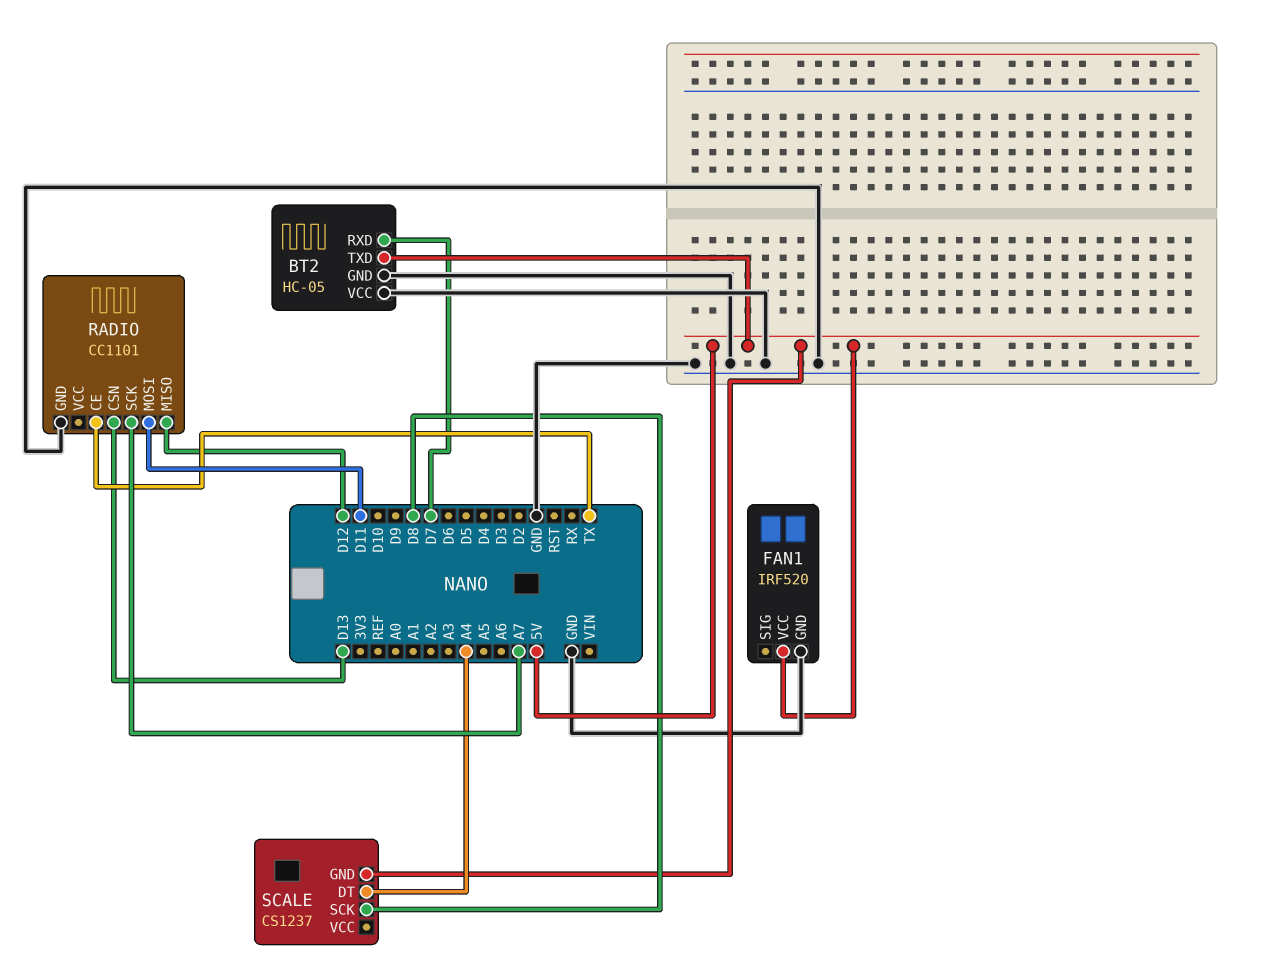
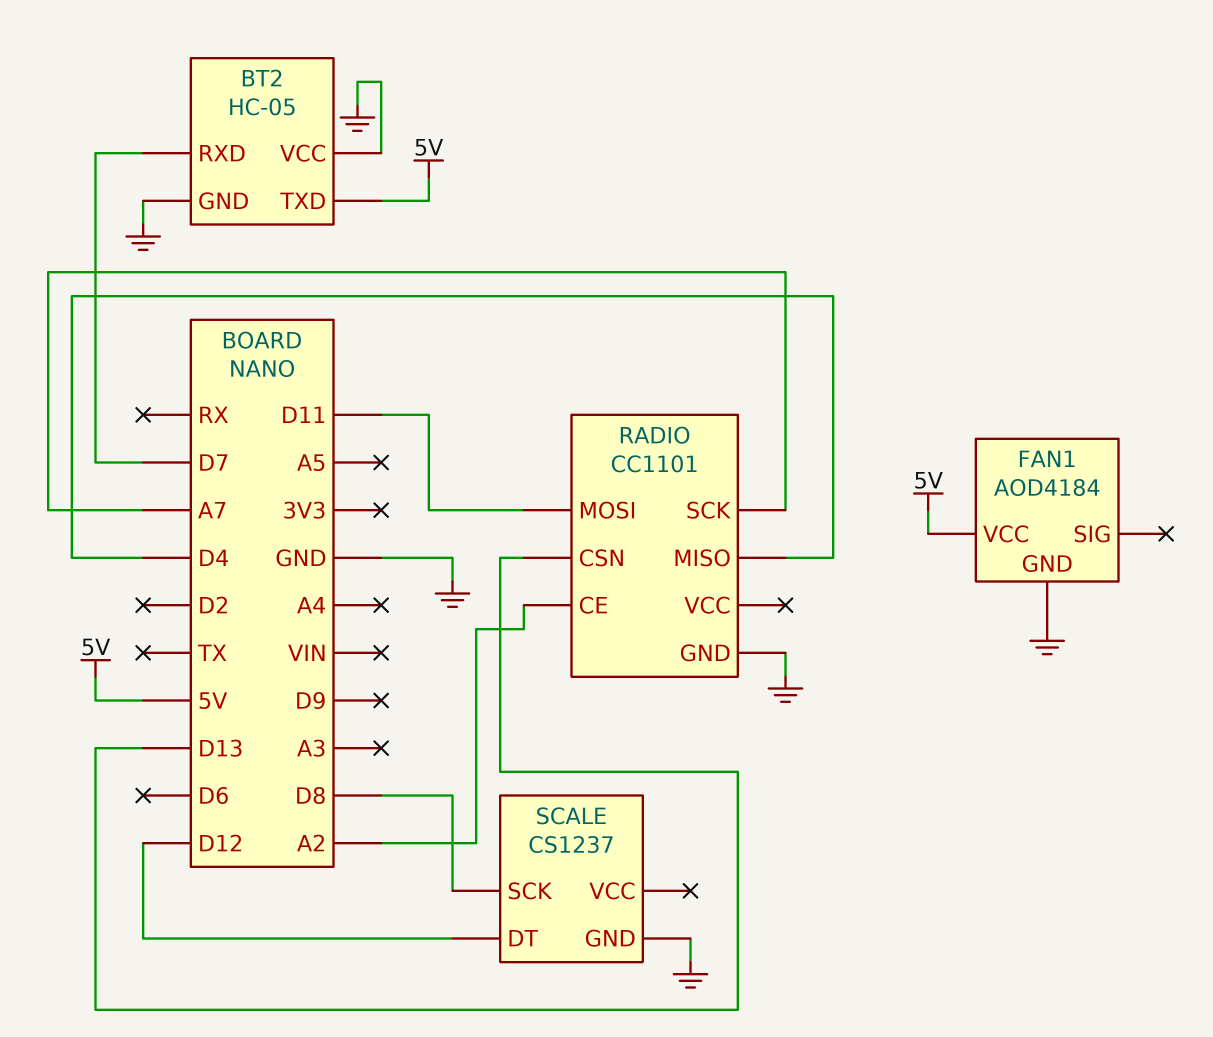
FAN1: IRF520 -> AOD4184
RADIO pin CE: TX -> A2
RADIO pin MISO: D12 -> D4
SCALE pin DT: A4 -> D12
SCALE pin GND: 5V -> GND

